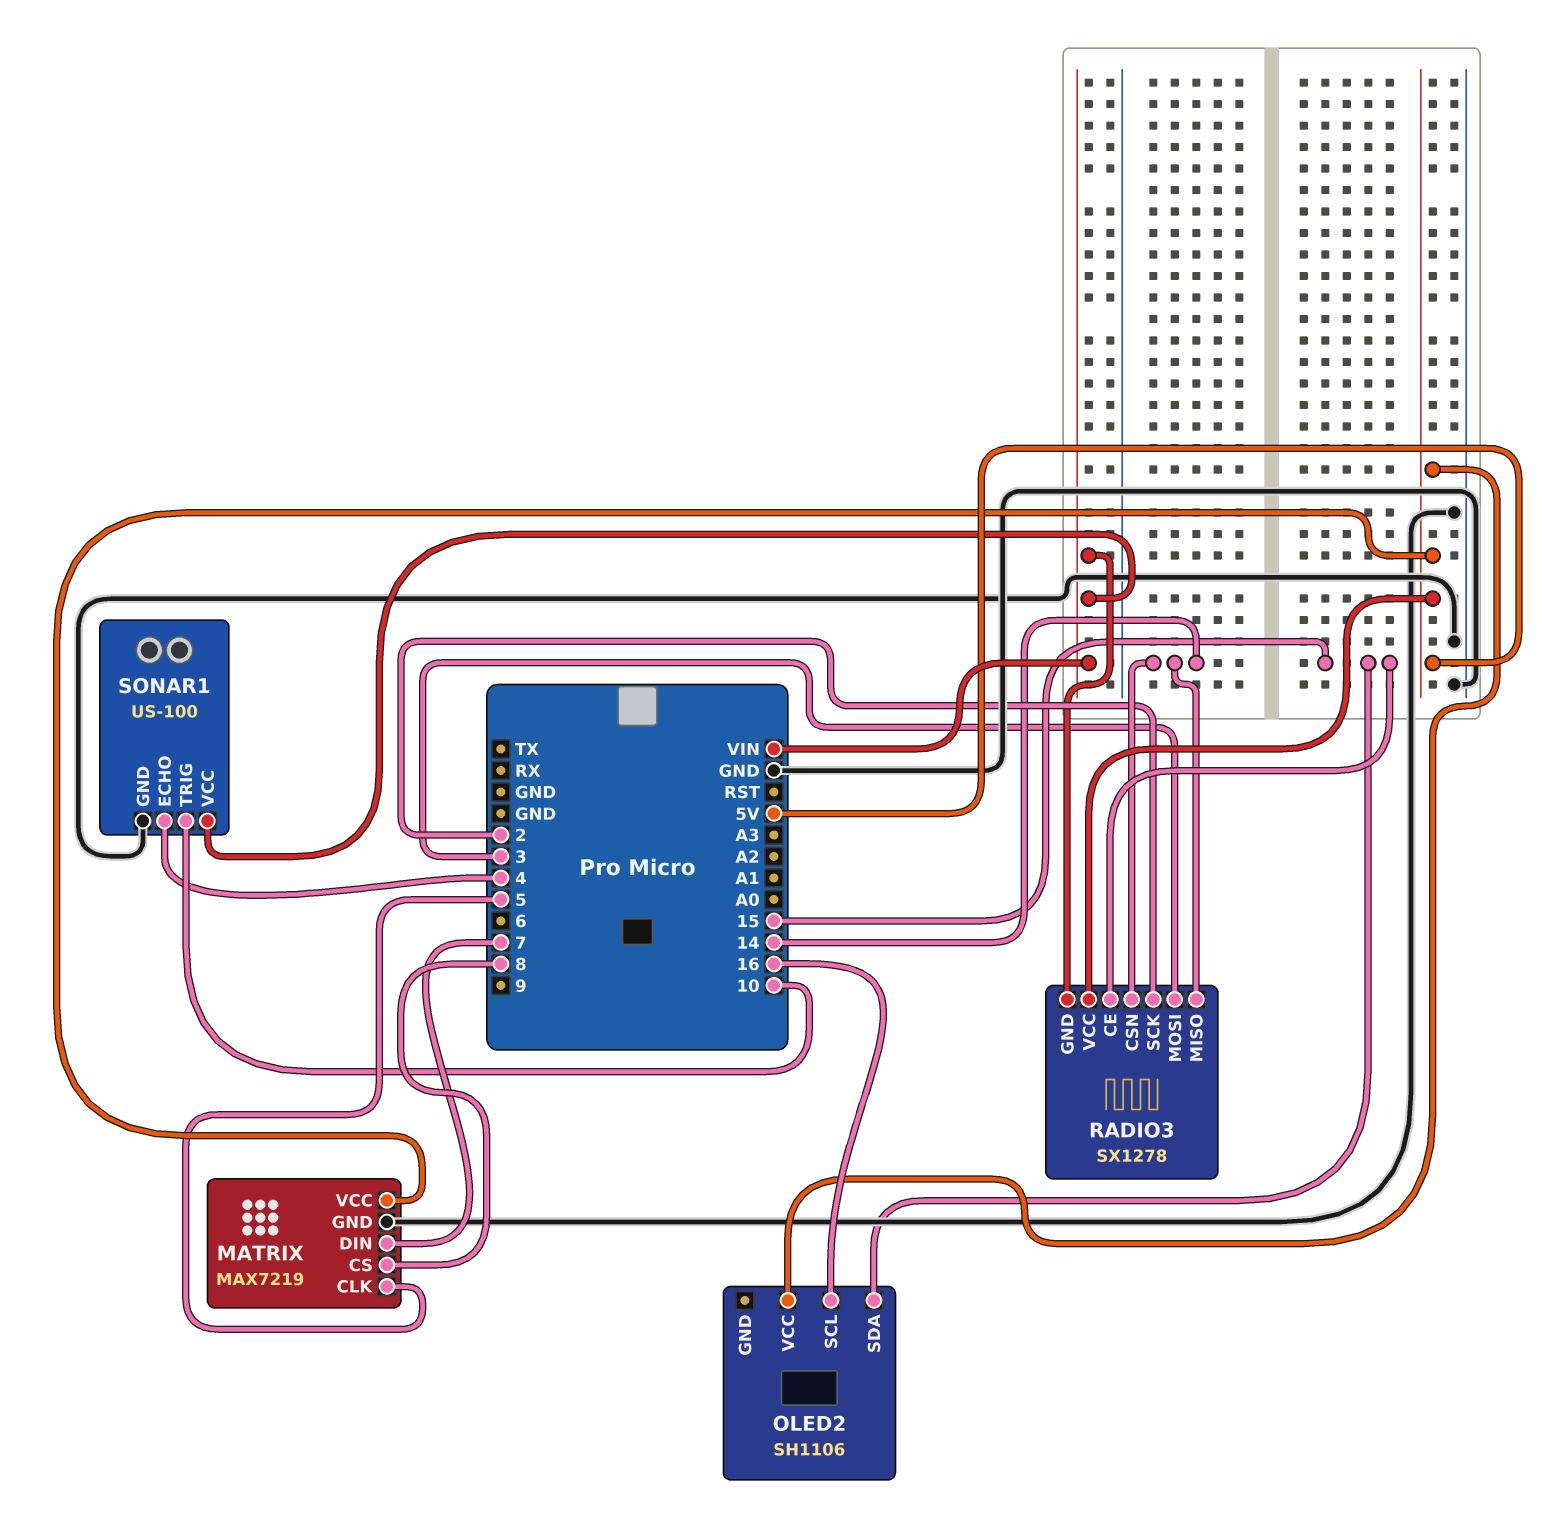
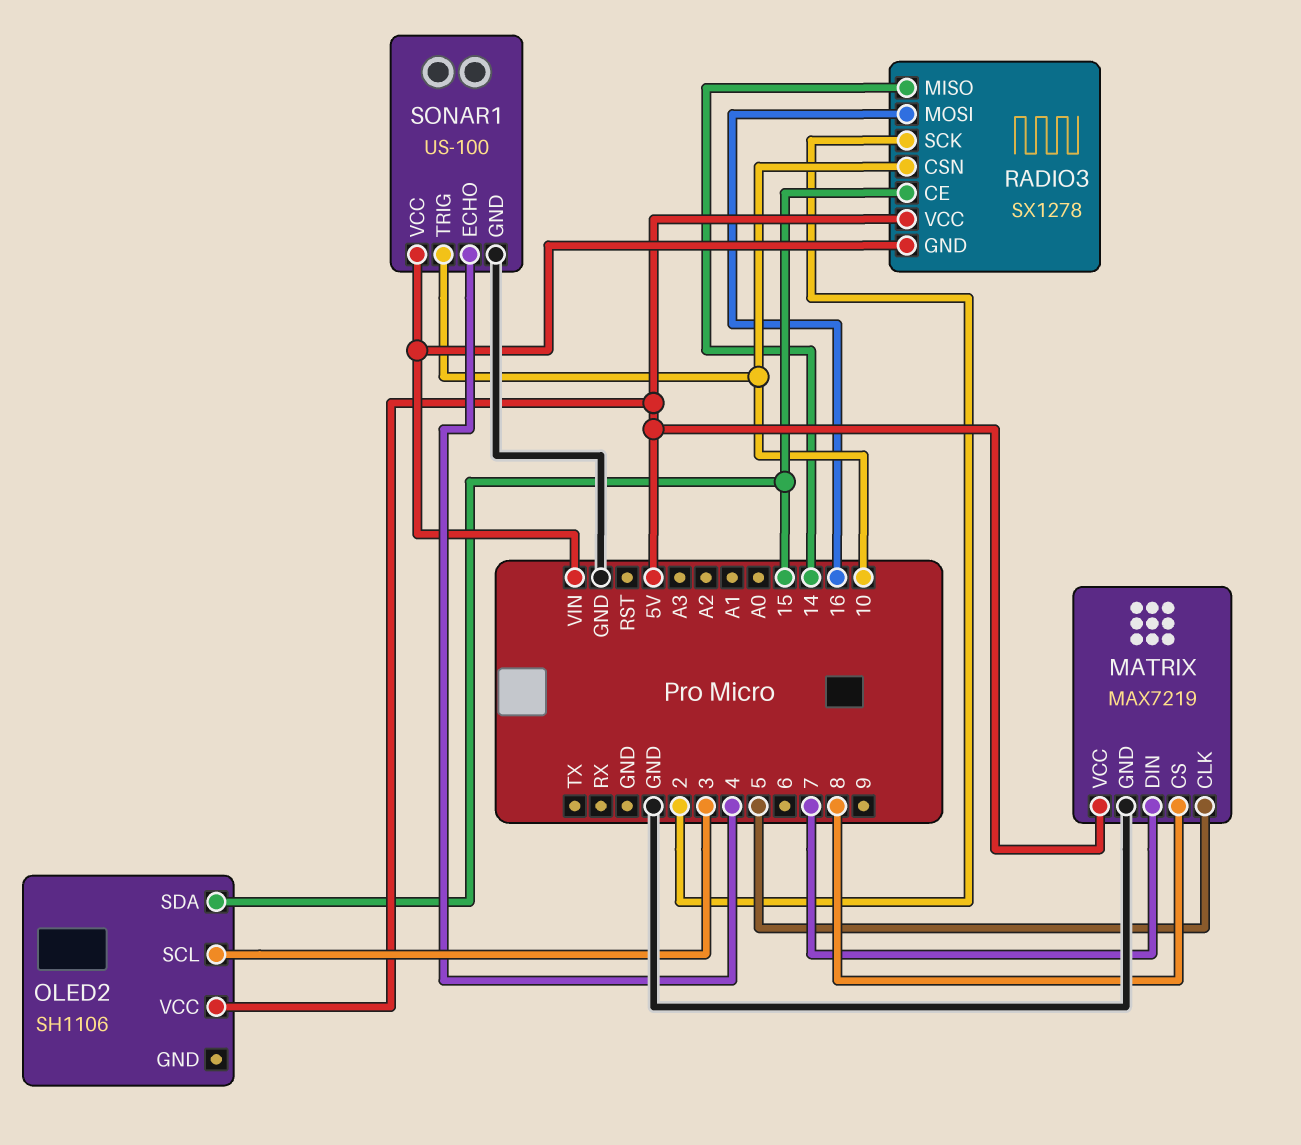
OLED2 pin SCL: 16 -> 3
RADIO3 pin CSN: 14 -> 10
RADIO3 pin MOSI: 3 -> 16

